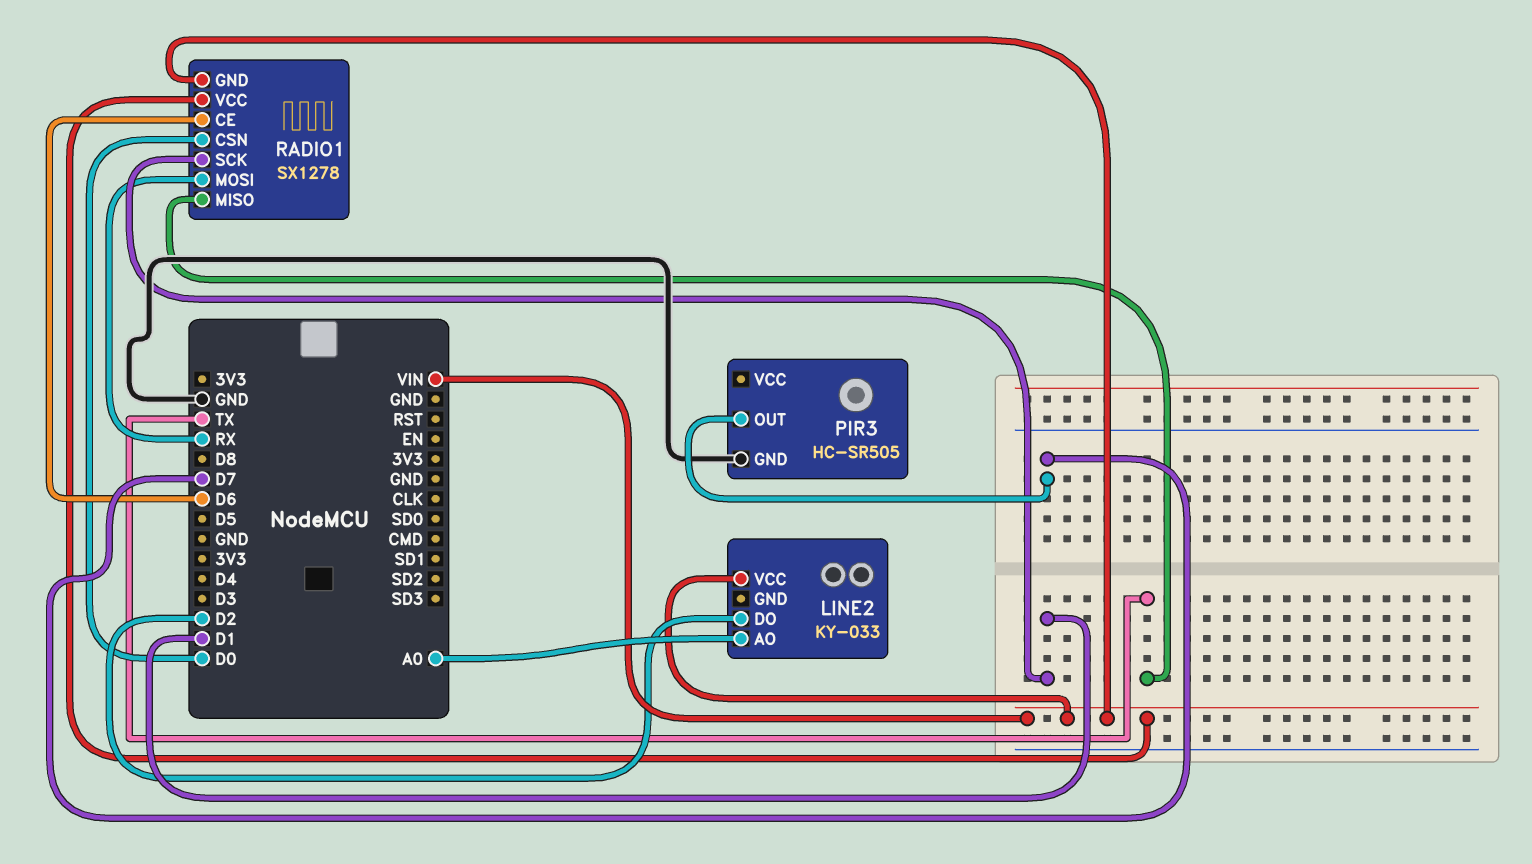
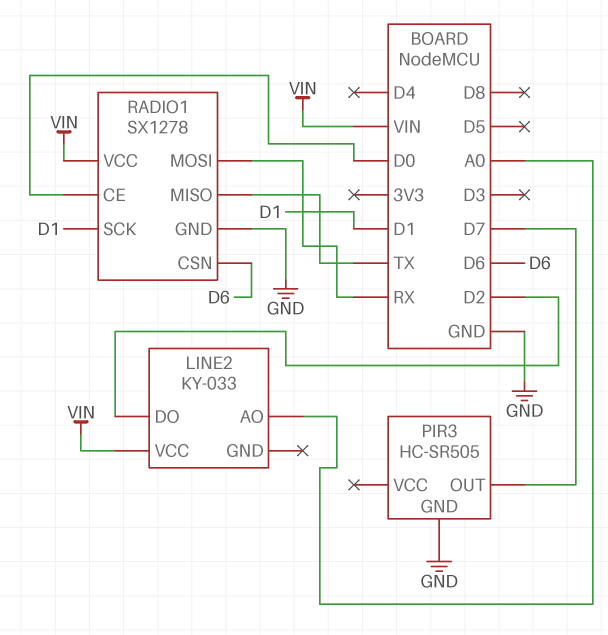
RADIO1 pin CE: D6 -> D0
RADIO1 pin CSN: D0 -> D6
RADIO1 pin GND: VIN -> GND

